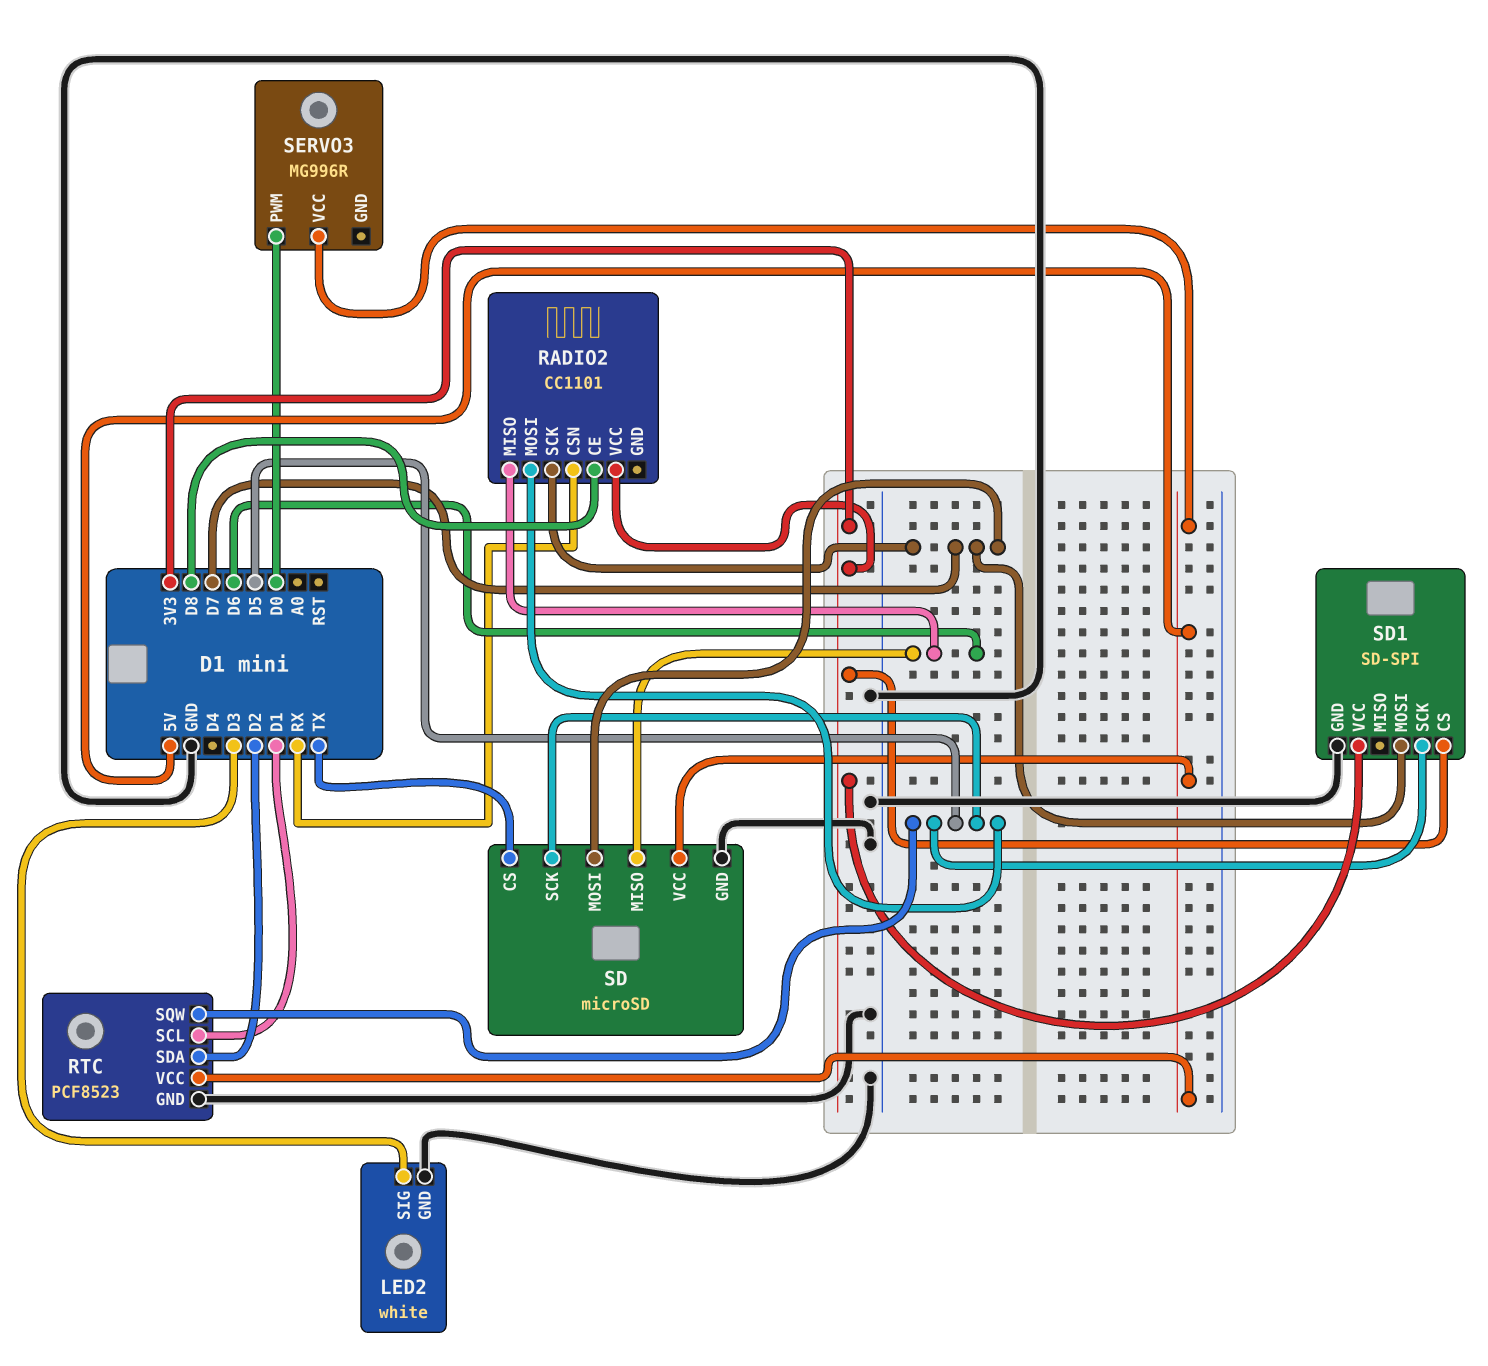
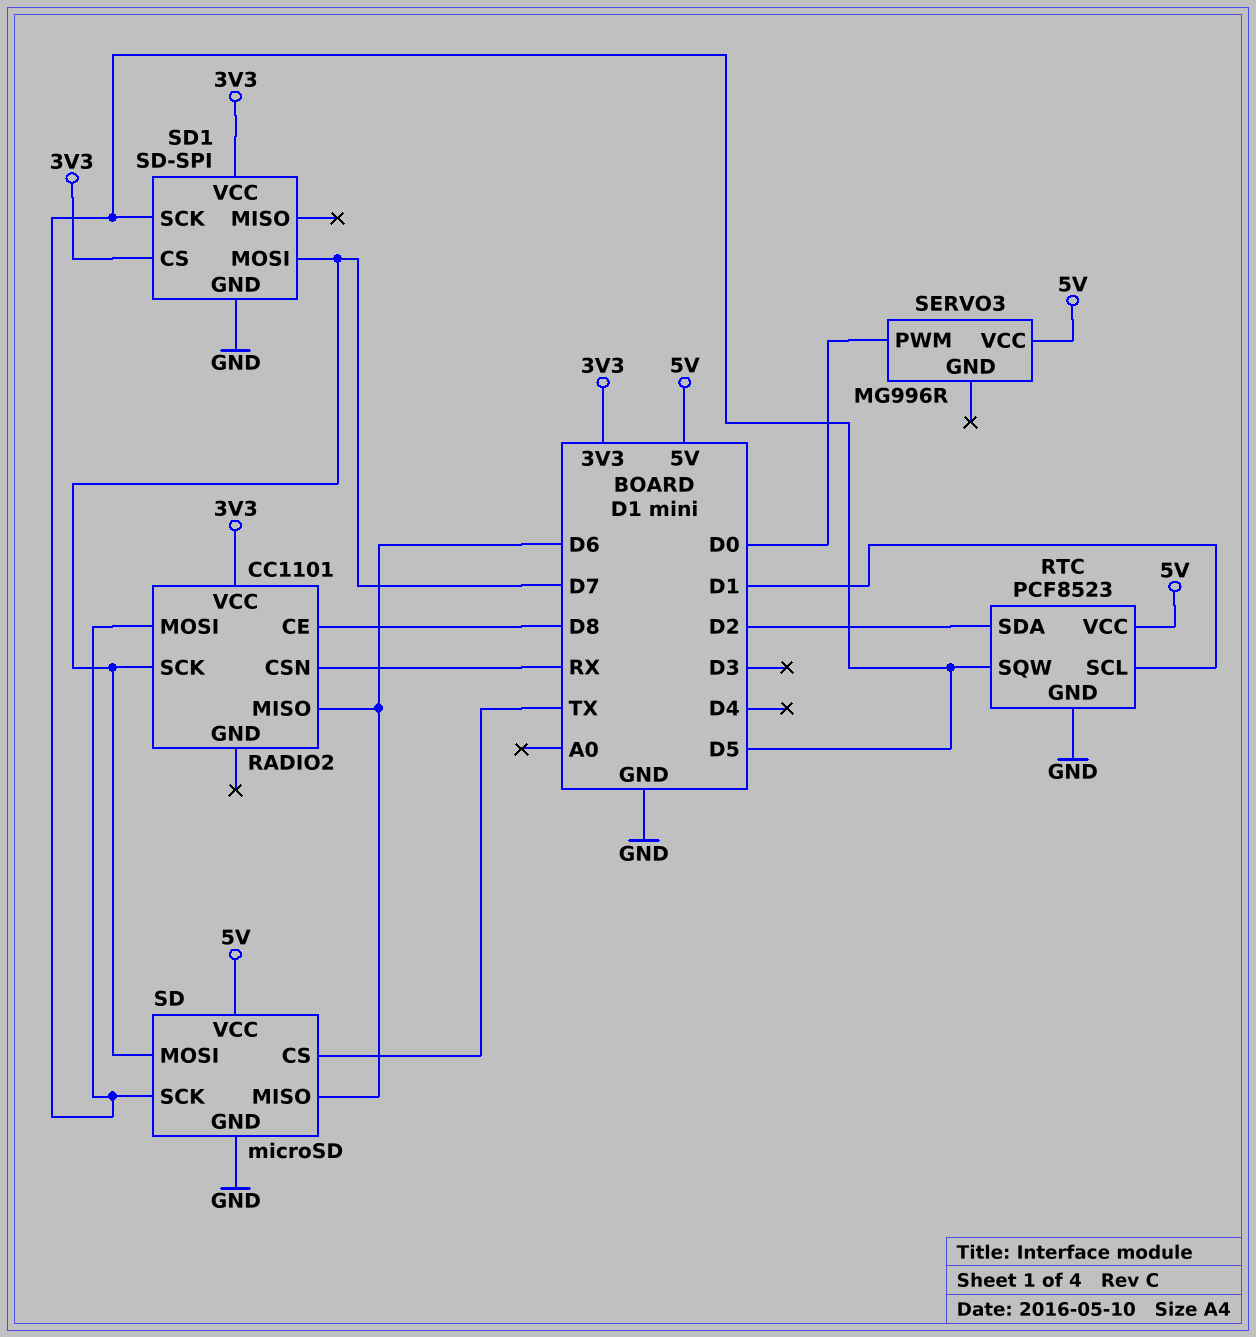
LED2: white -> none
LED2 pin GND: GND -> none
LED2 pin SIG: D3 -> none

